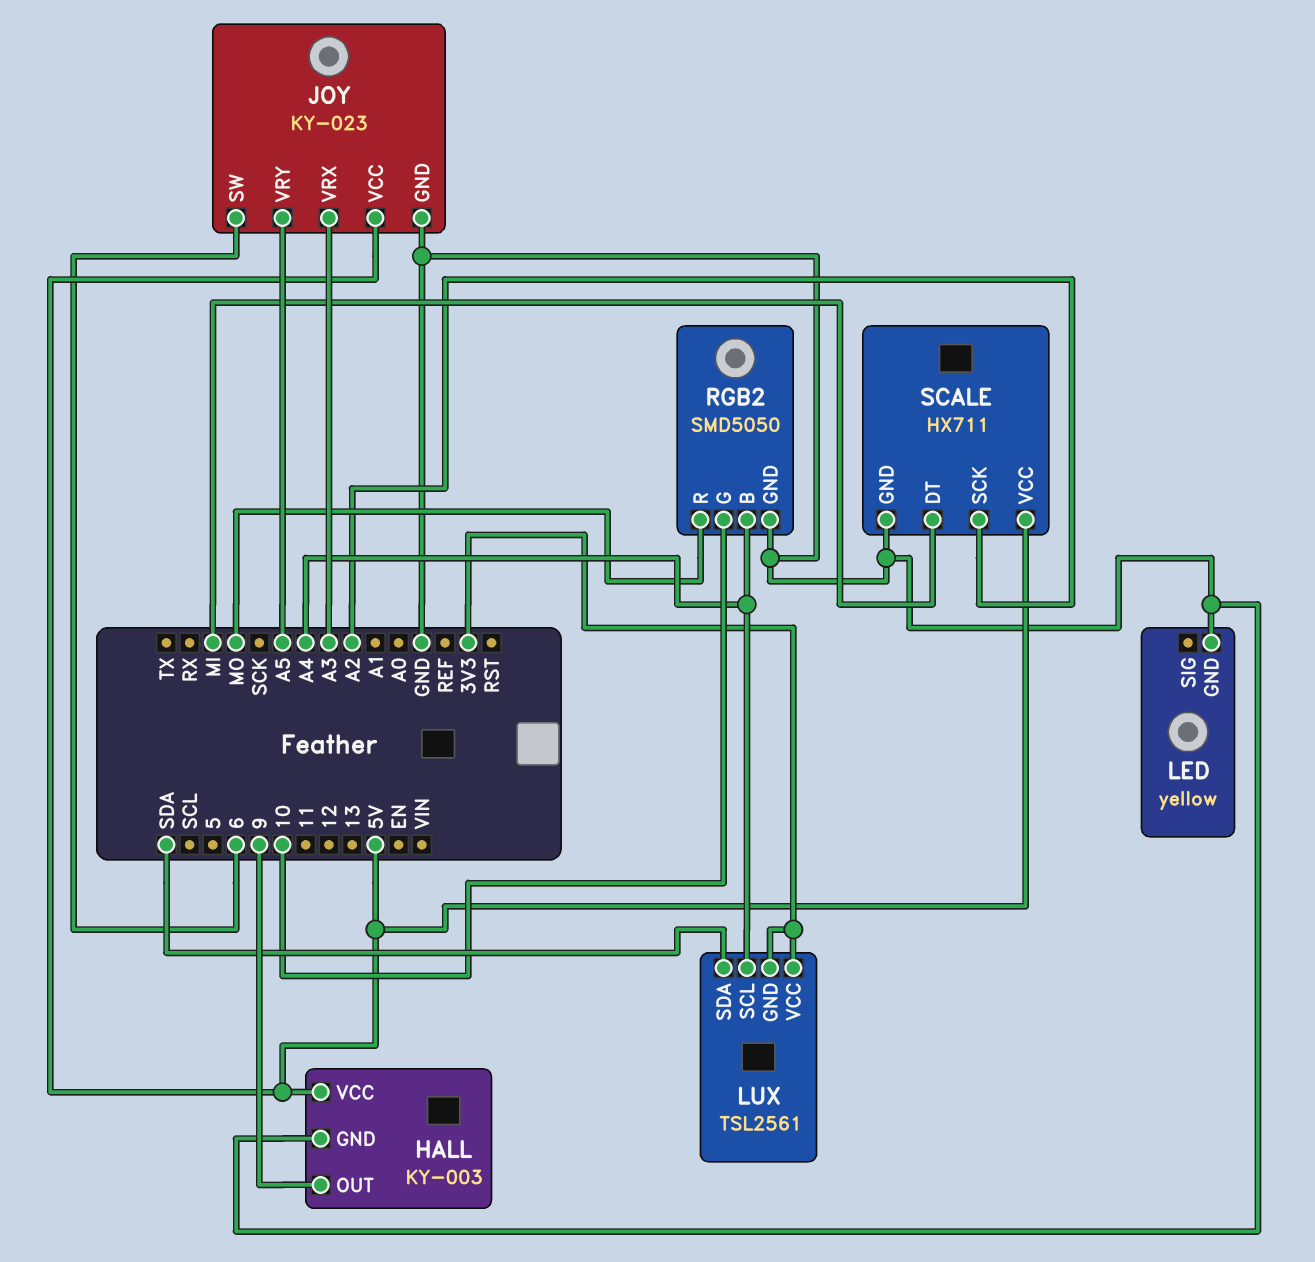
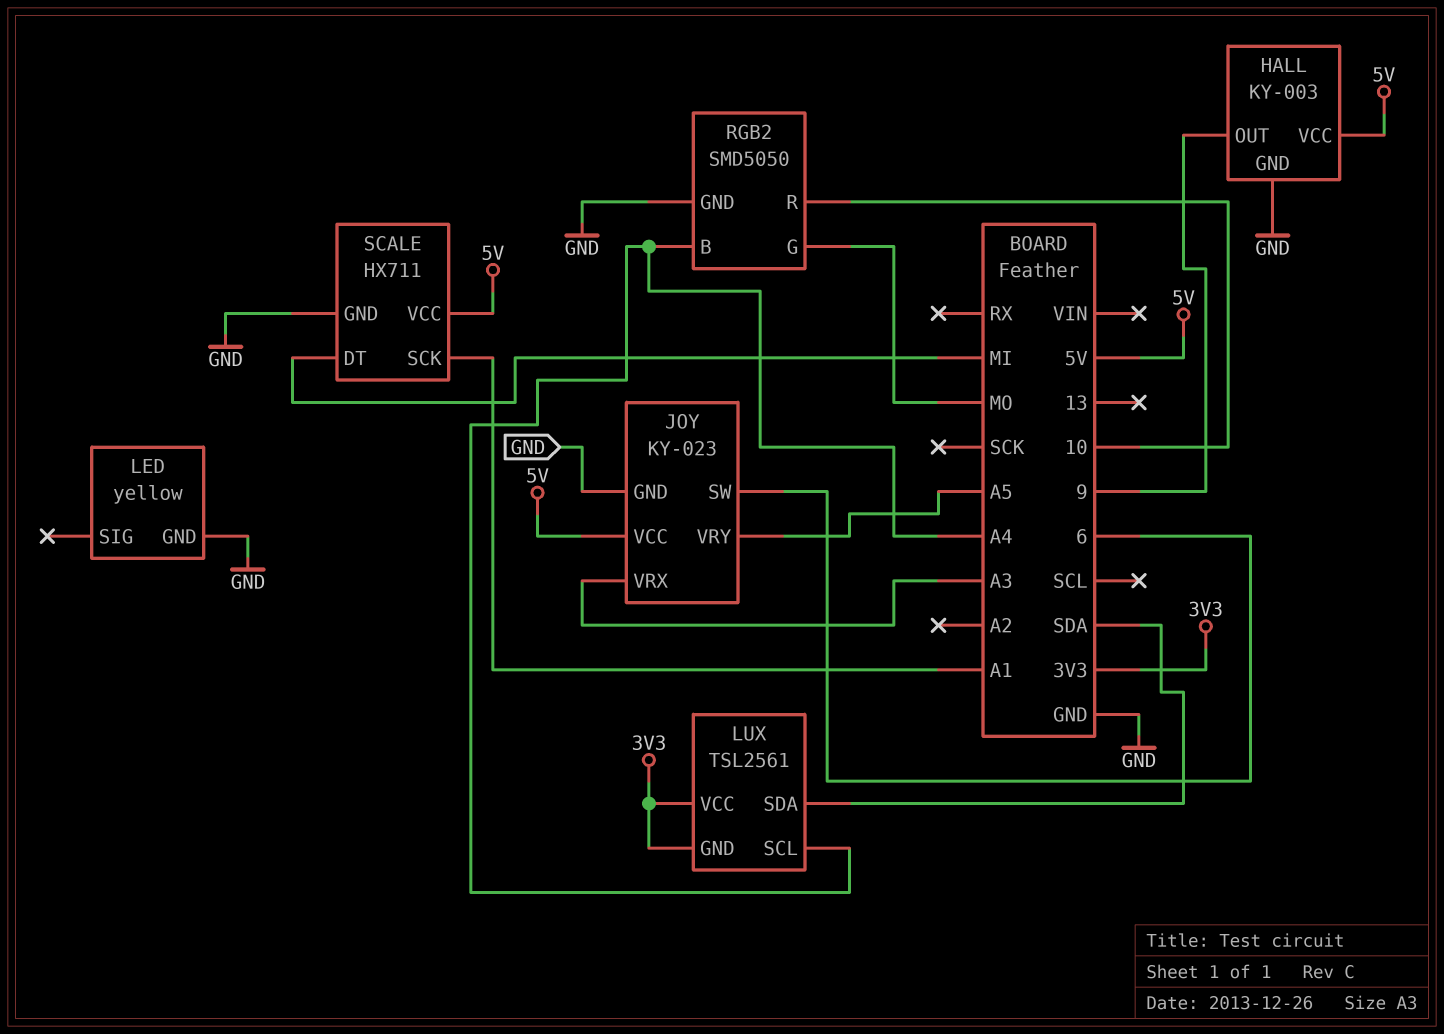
RGB2 pin G: 10 -> MO
RGB2 pin R: MO -> 10
SCALE pin SCK: A2 -> A1

